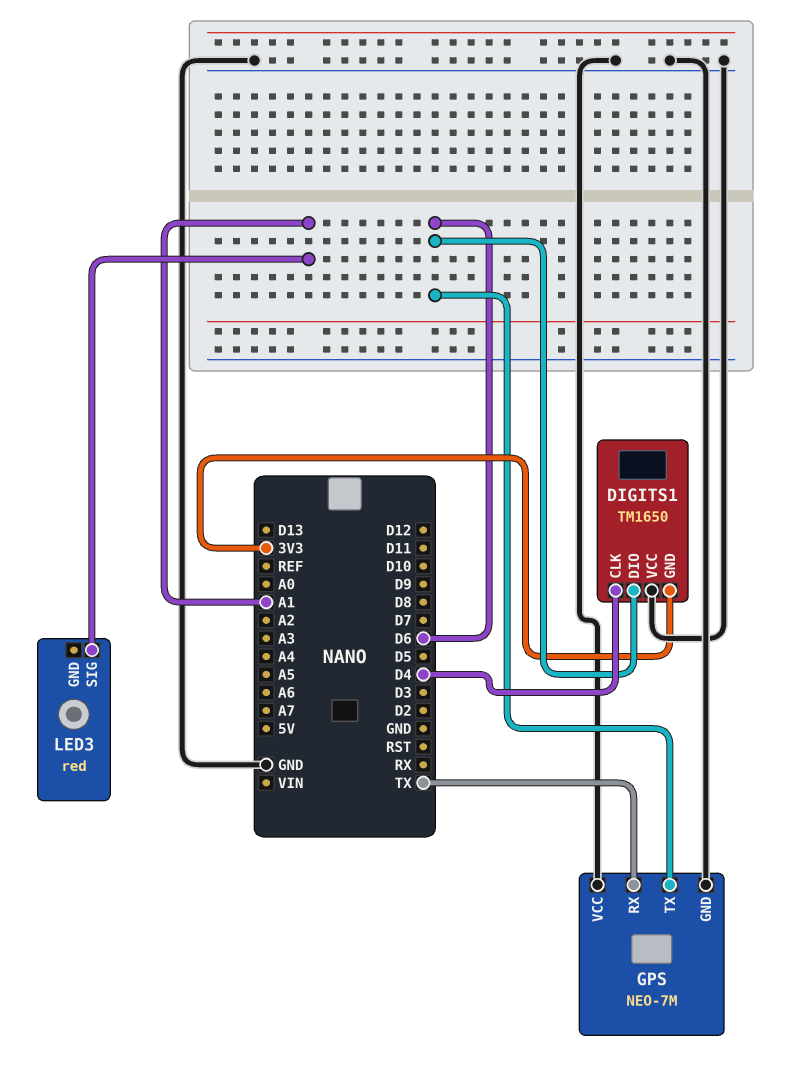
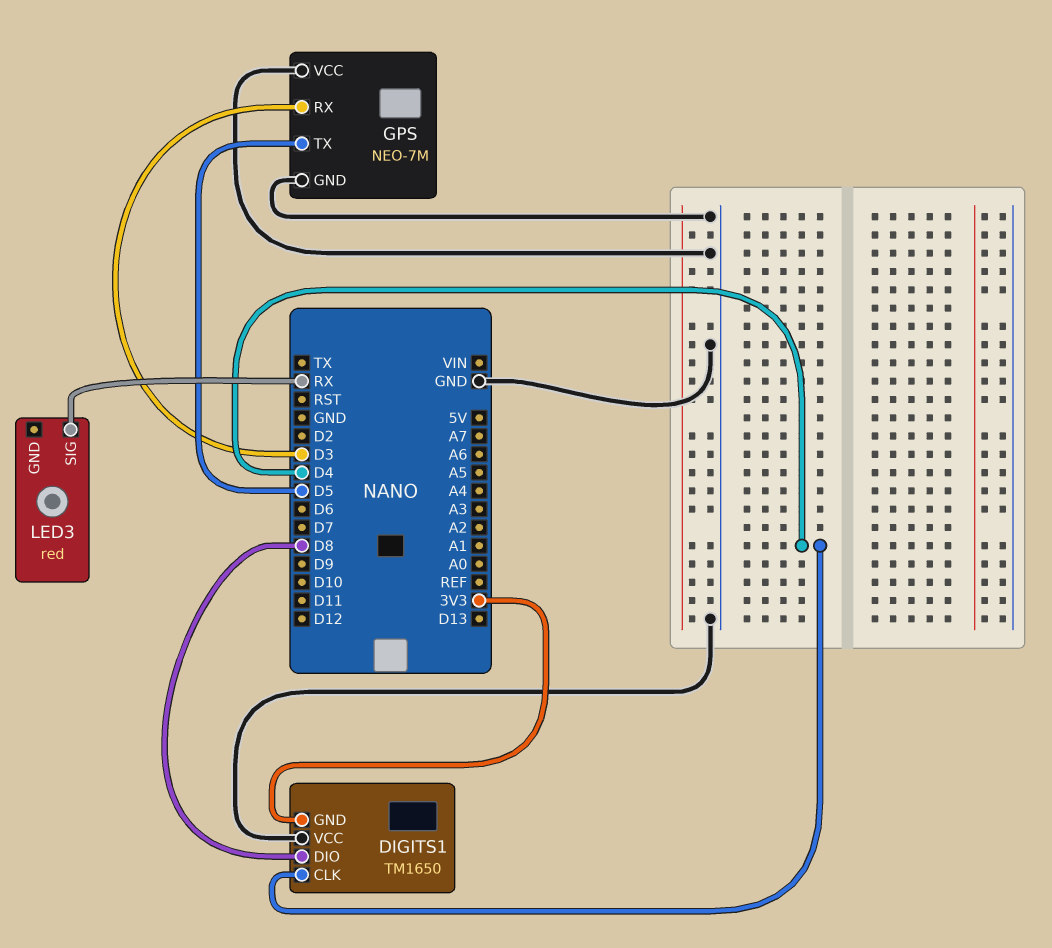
DIGITS1 pin DIO: D6 -> D8
GPS pin RX: TX -> D3
GPS pin TX: D6 -> D5
LED3 pin SIG: A1 -> RX

